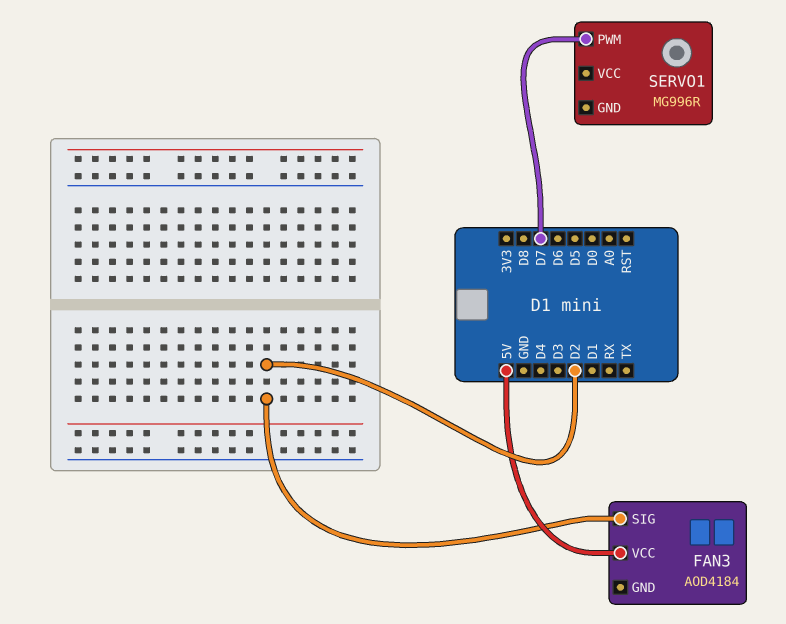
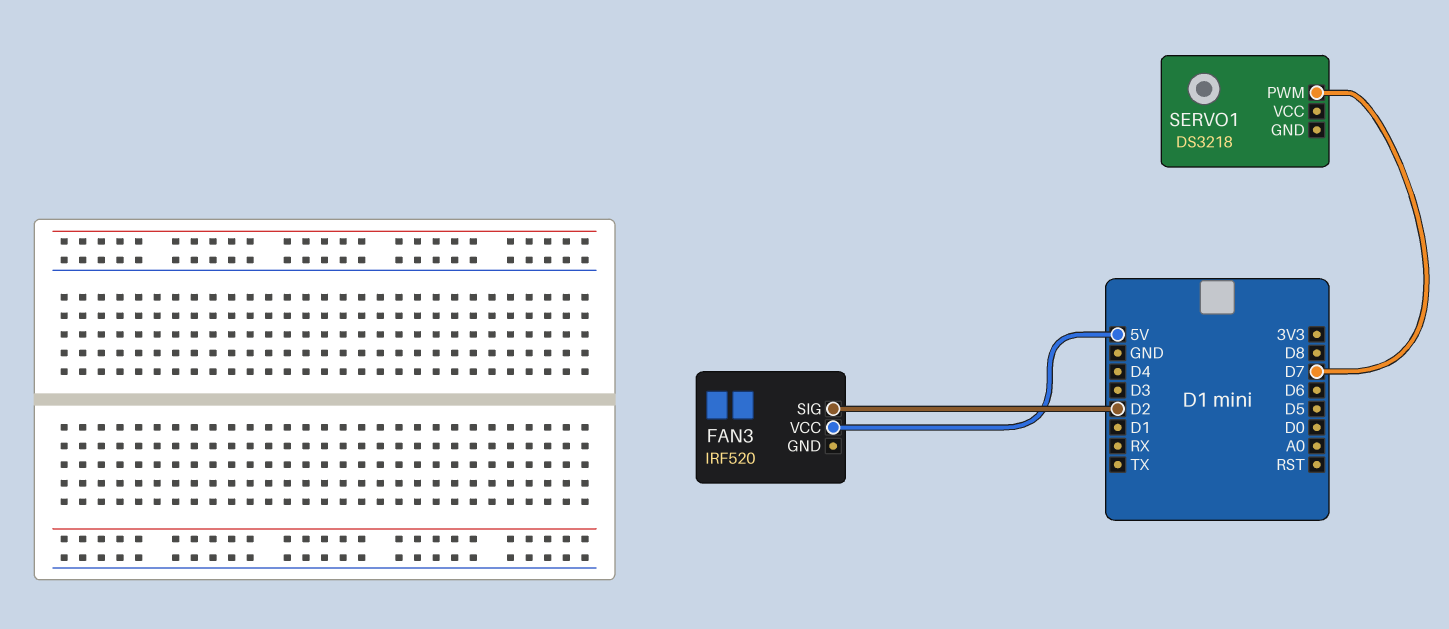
FAN3: AOD4184 -> IRF520
SERVO1: MG996R -> DS3218

